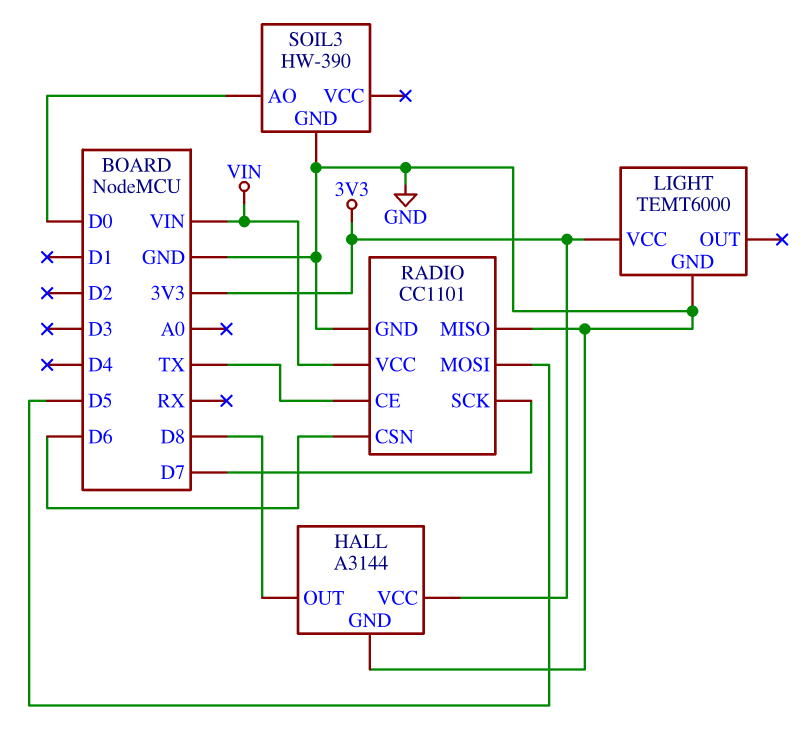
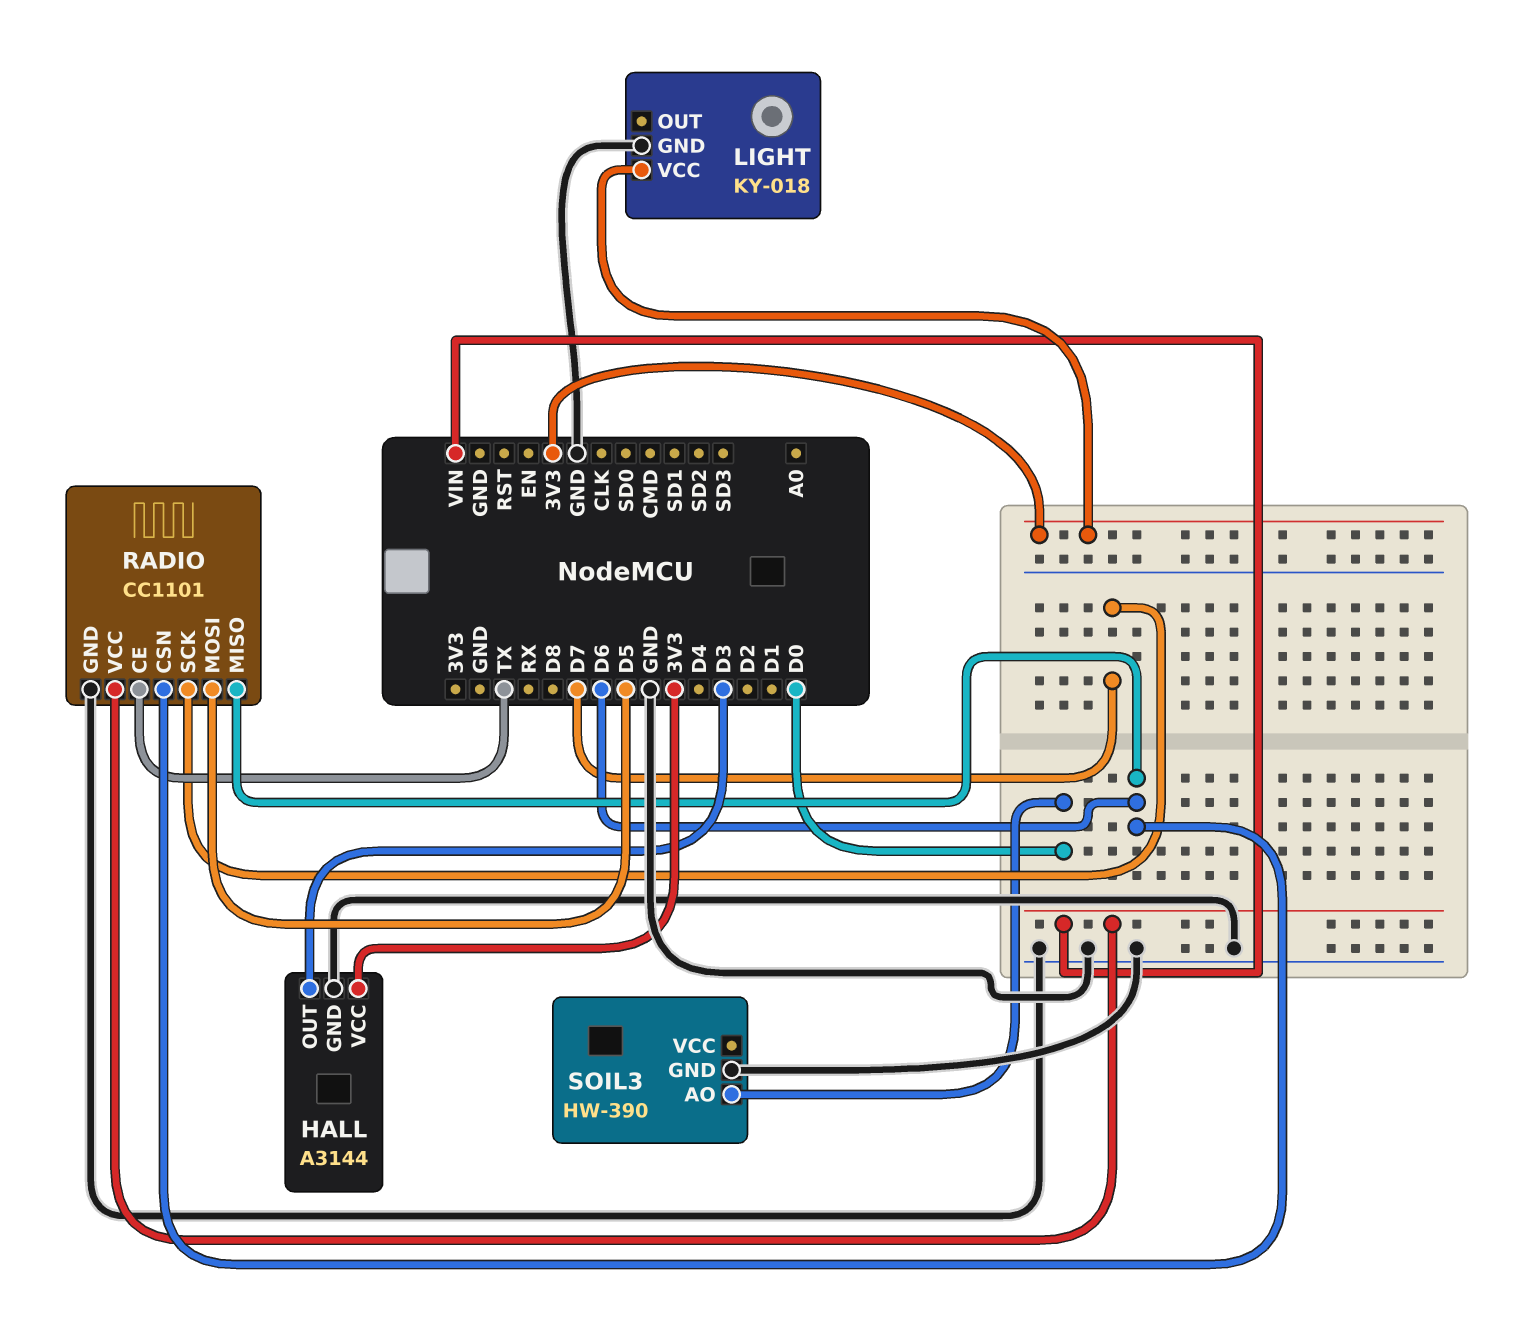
HALL pin OUT: D8 -> D3
LIGHT: TEMT6000 -> KY-018
RADIO pin MISO: GND -> D6

